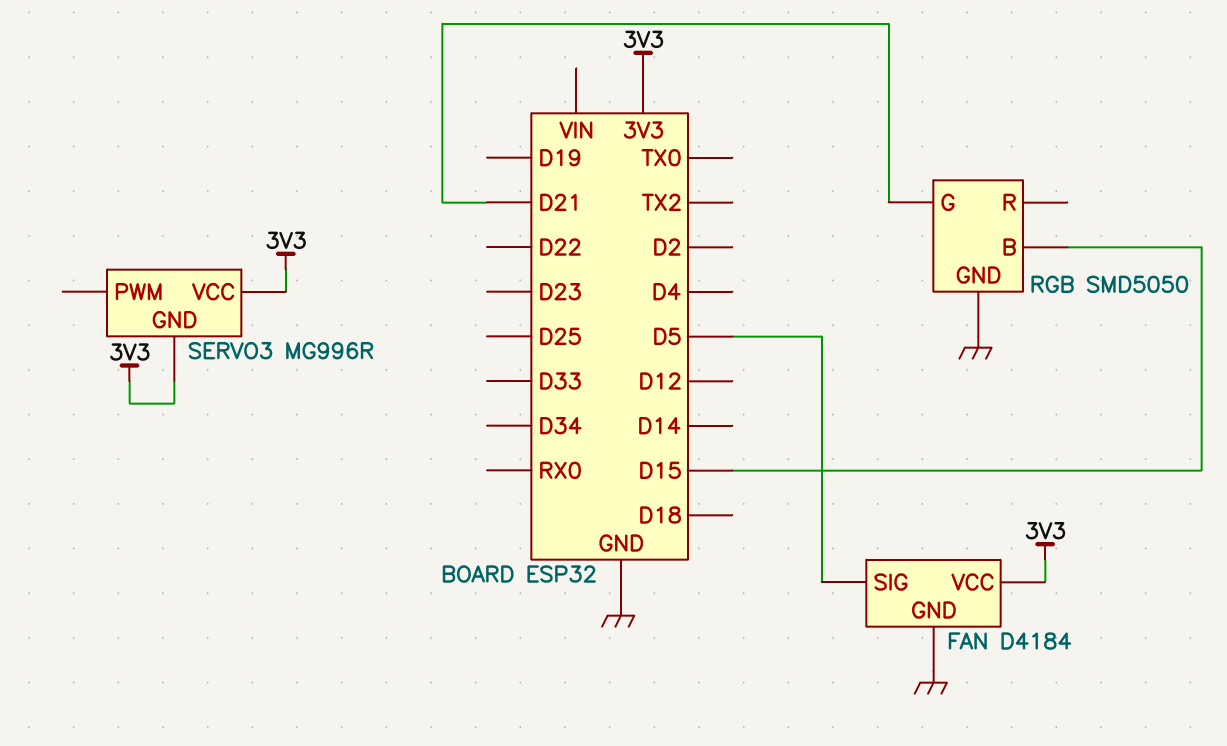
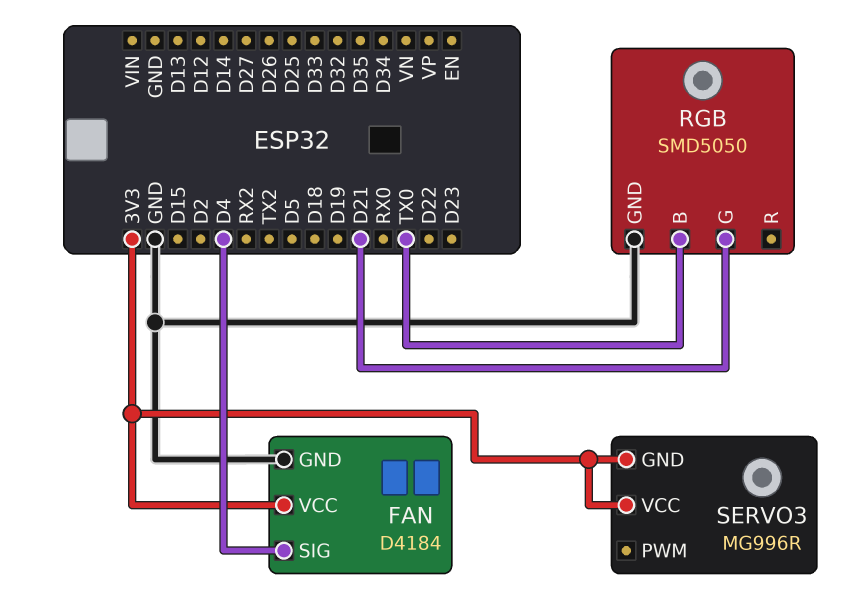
FAN pin SIG: D5 -> D4
RGB pin B: D15 -> TX0

